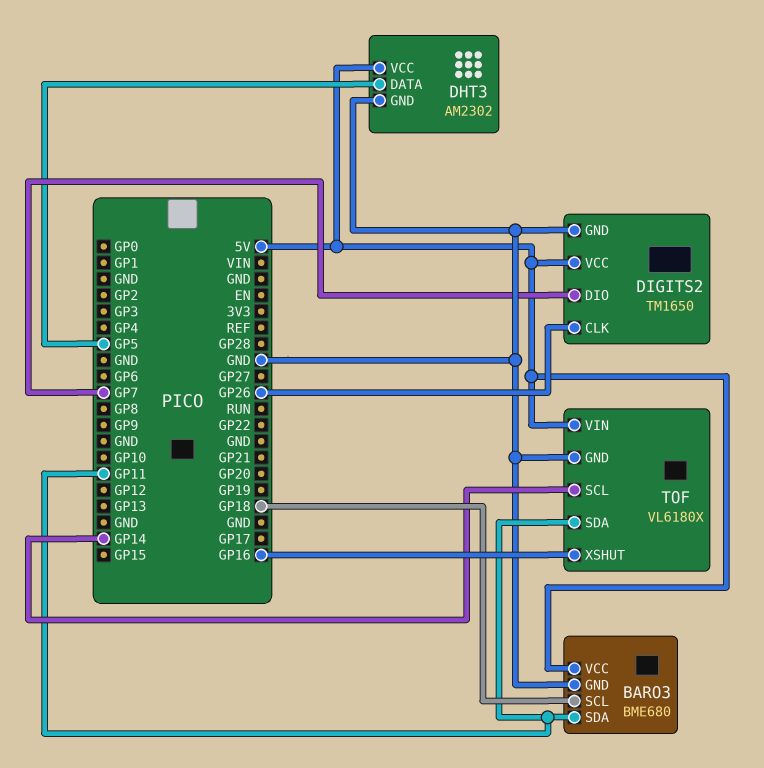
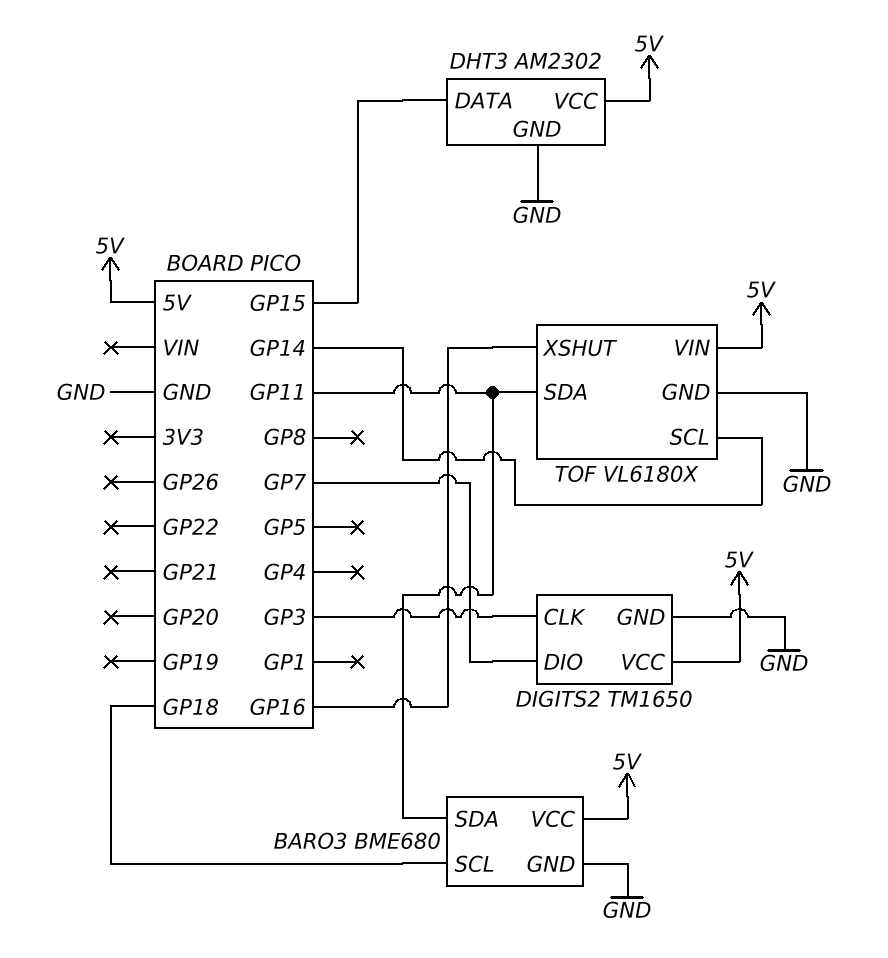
DHT3 pin DATA: GP5 -> GP15
DIGITS2 pin CLK: GP26 -> GP3

